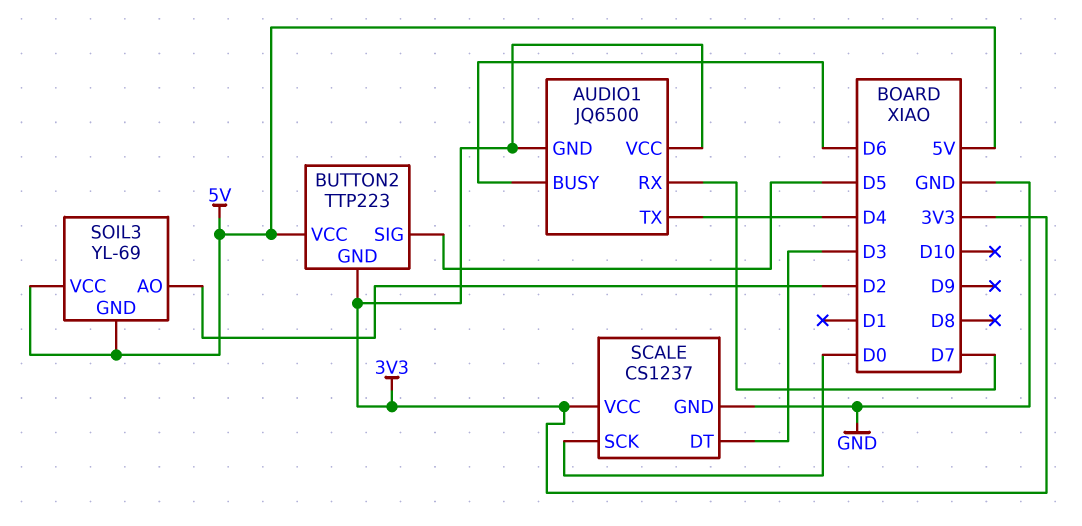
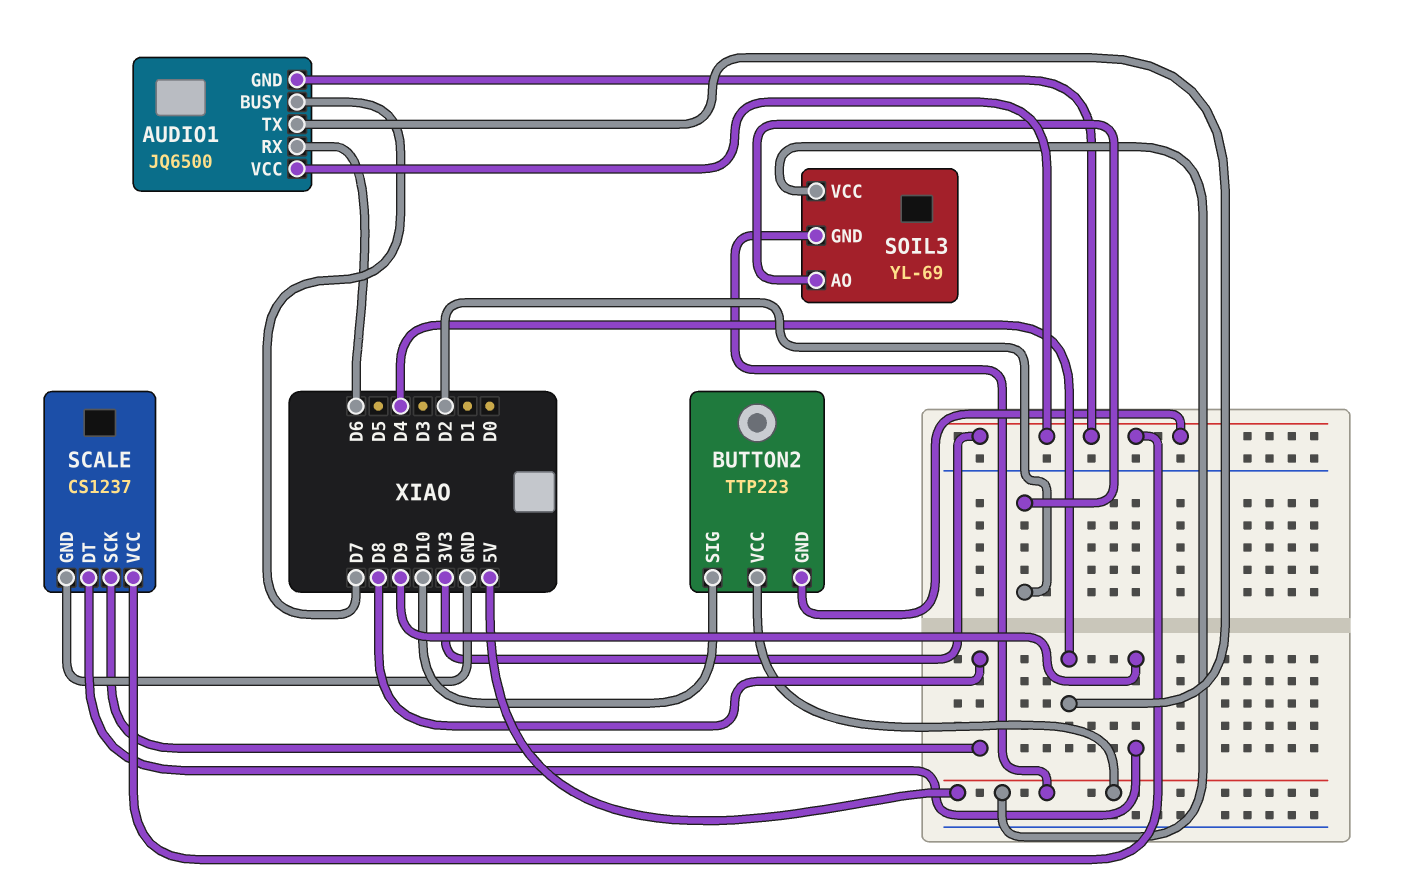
AUDIO1 pin BUSY: D6 -> D7
AUDIO1 pin RX: D7 -> D6
BUTTON2 pin SIG: D5 -> D10
SCALE pin DT: D3 -> D9
SCALE pin SCK: D0 -> D8

